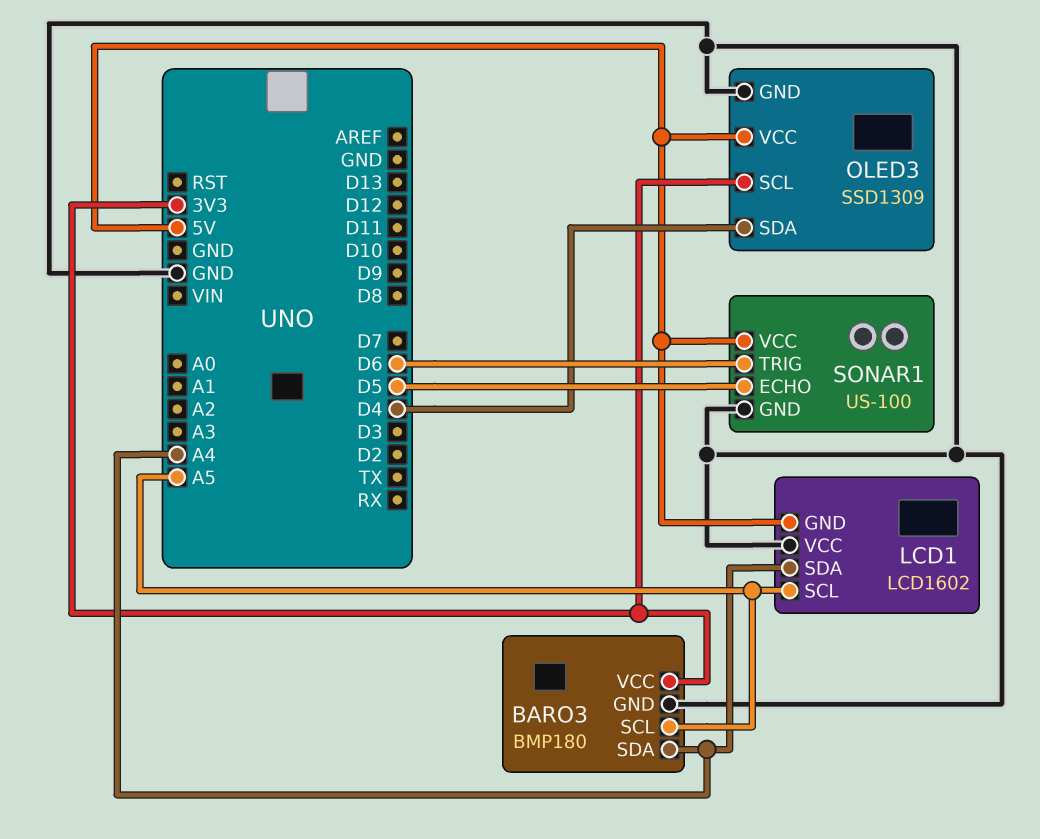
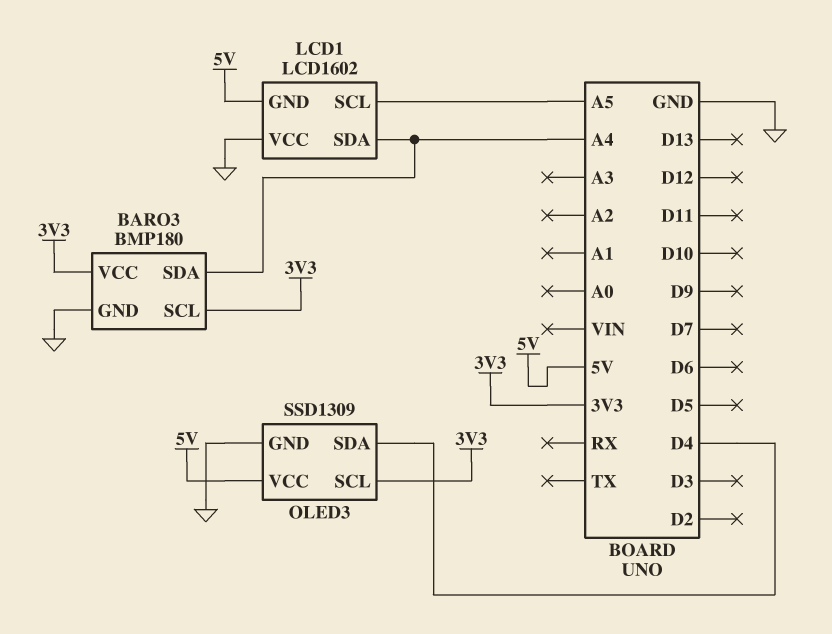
BARO3 pin SCL: A5 -> 3V3
SONAR1: US-100 -> none
SONAR1 pin ECHO: D5 -> none
SONAR1 pin GND: GND -> none
SONAR1 pin TRIG: D6 -> none
SONAR1 pin VCC: 5V -> none

